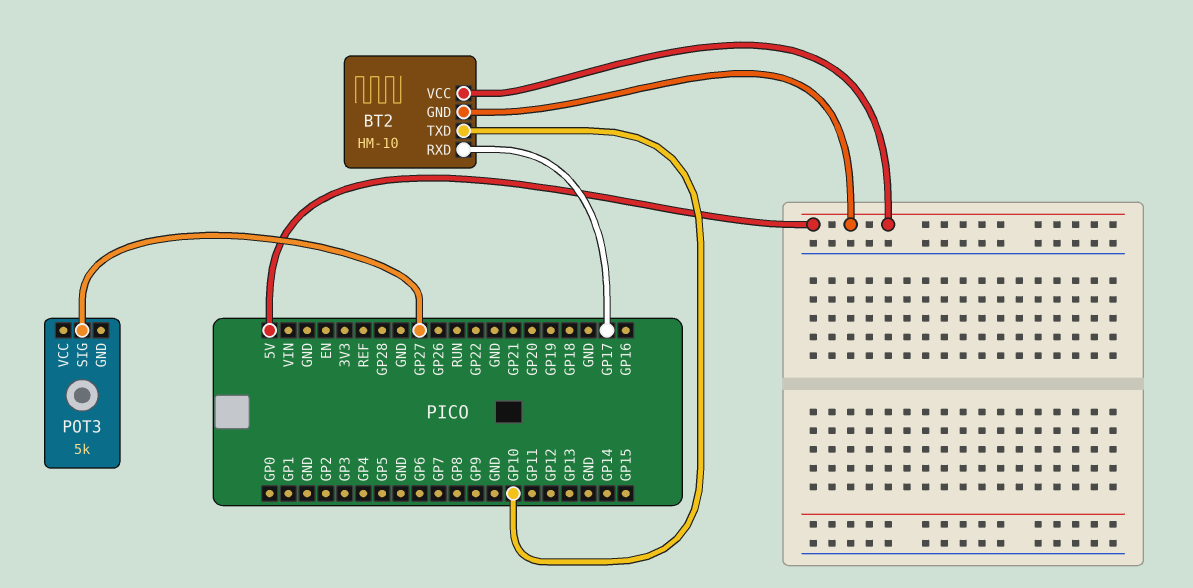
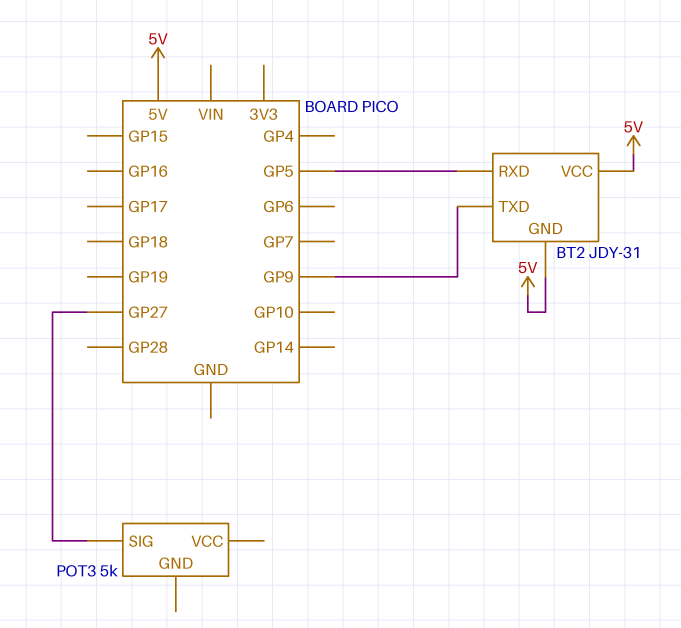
BT2: HM-10 -> JDY-31
BT2 pin RXD: GP17 -> GP5
BT2 pin TXD: GP10 -> GP9

